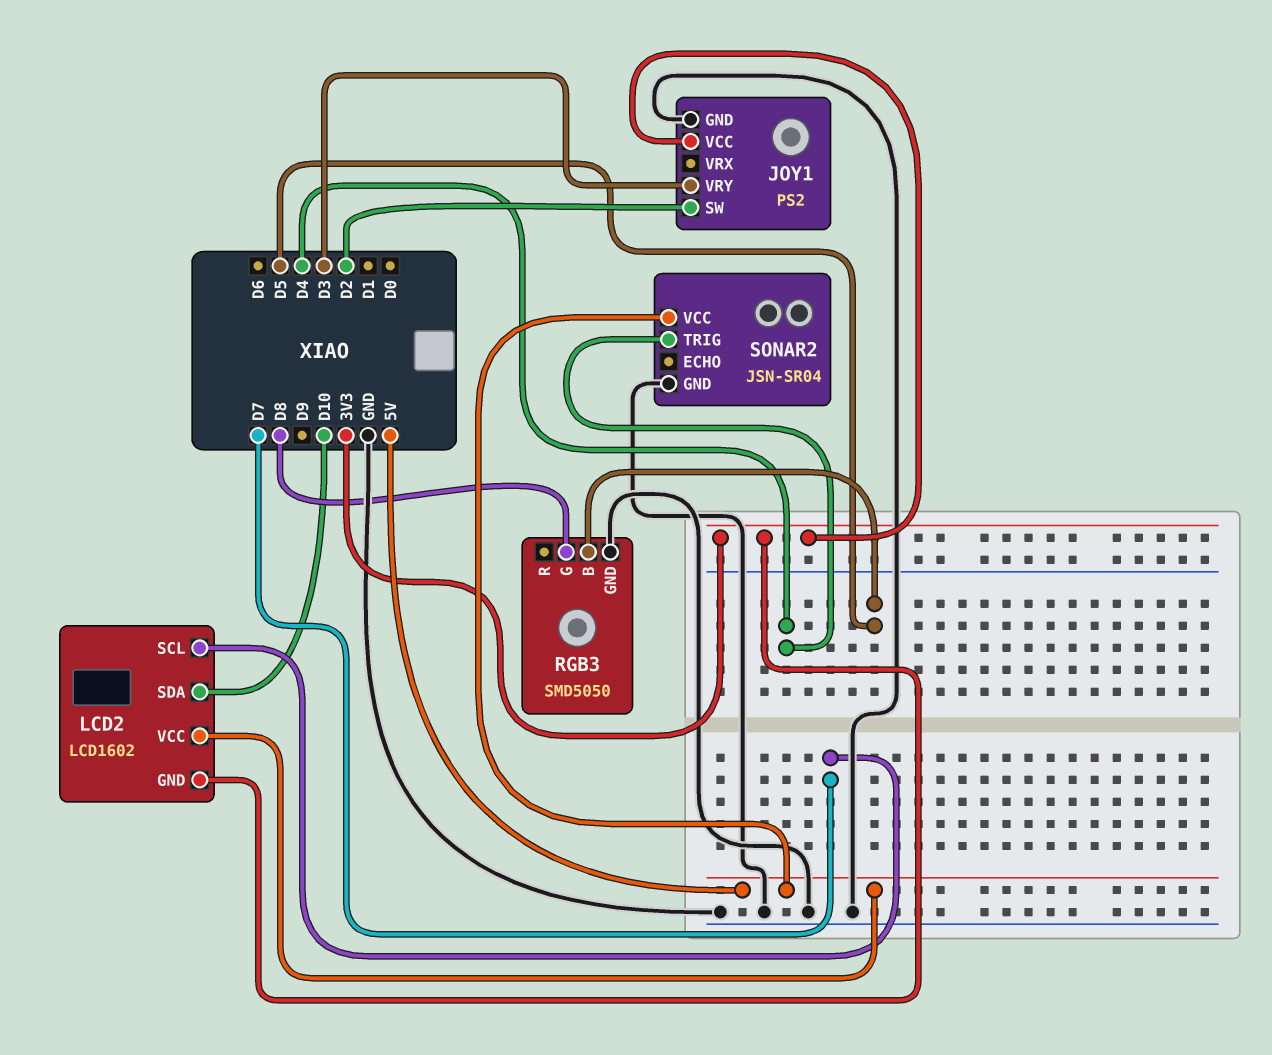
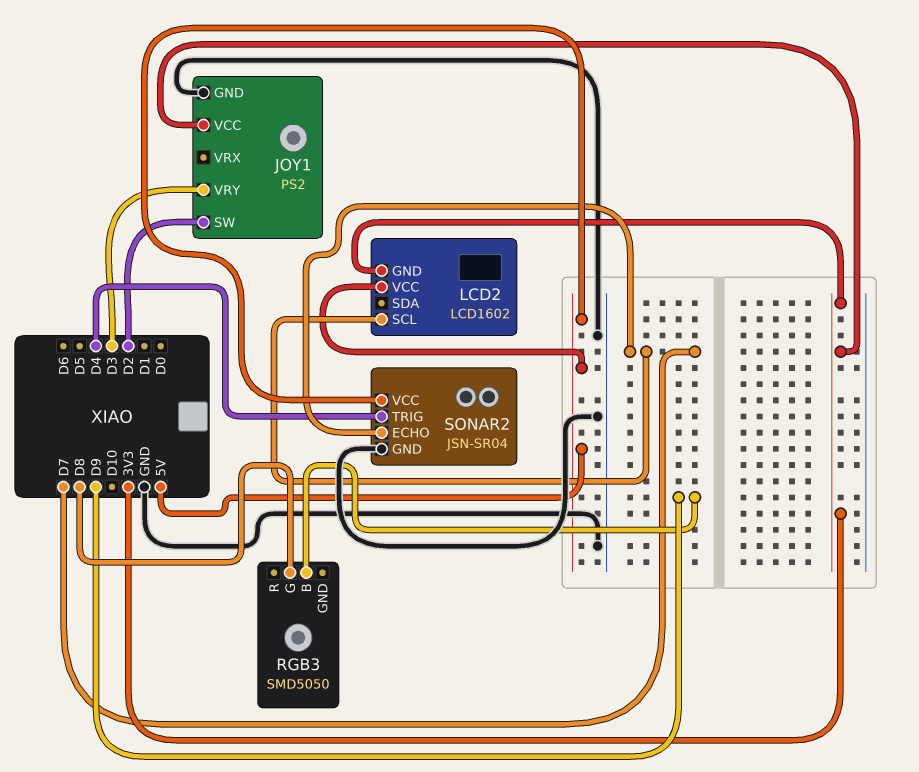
LCD2 pin SDA: D10 -> none
RGB3 pin B: D5 -> D9
RGB3 pin GND: GND -> none
SONAR2 pin ECHO: none -> D7

